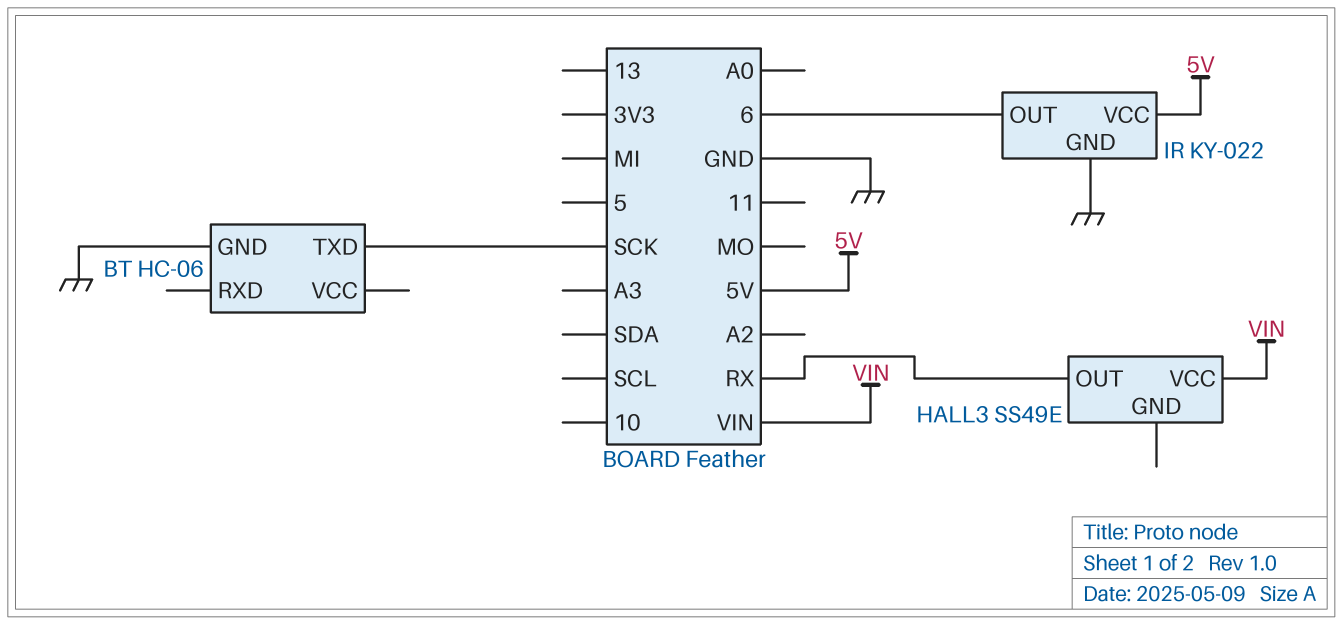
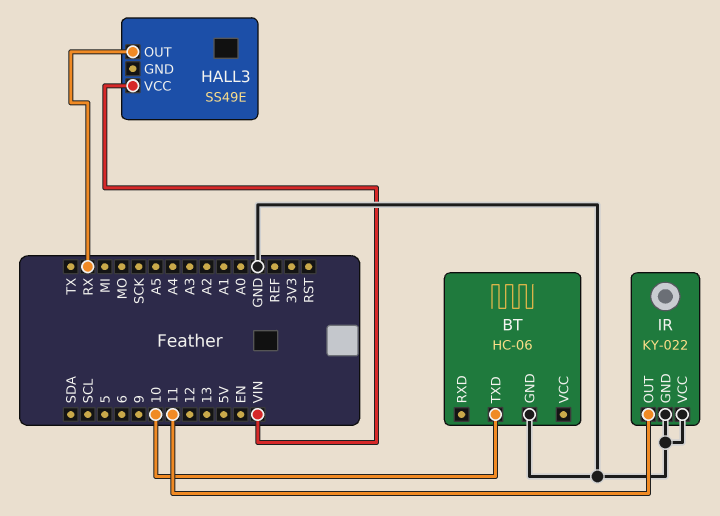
BT pin TXD: SCK -> 10
IR pin OUT: 6 -> 11
IR pin VCC: 5V -> GND

